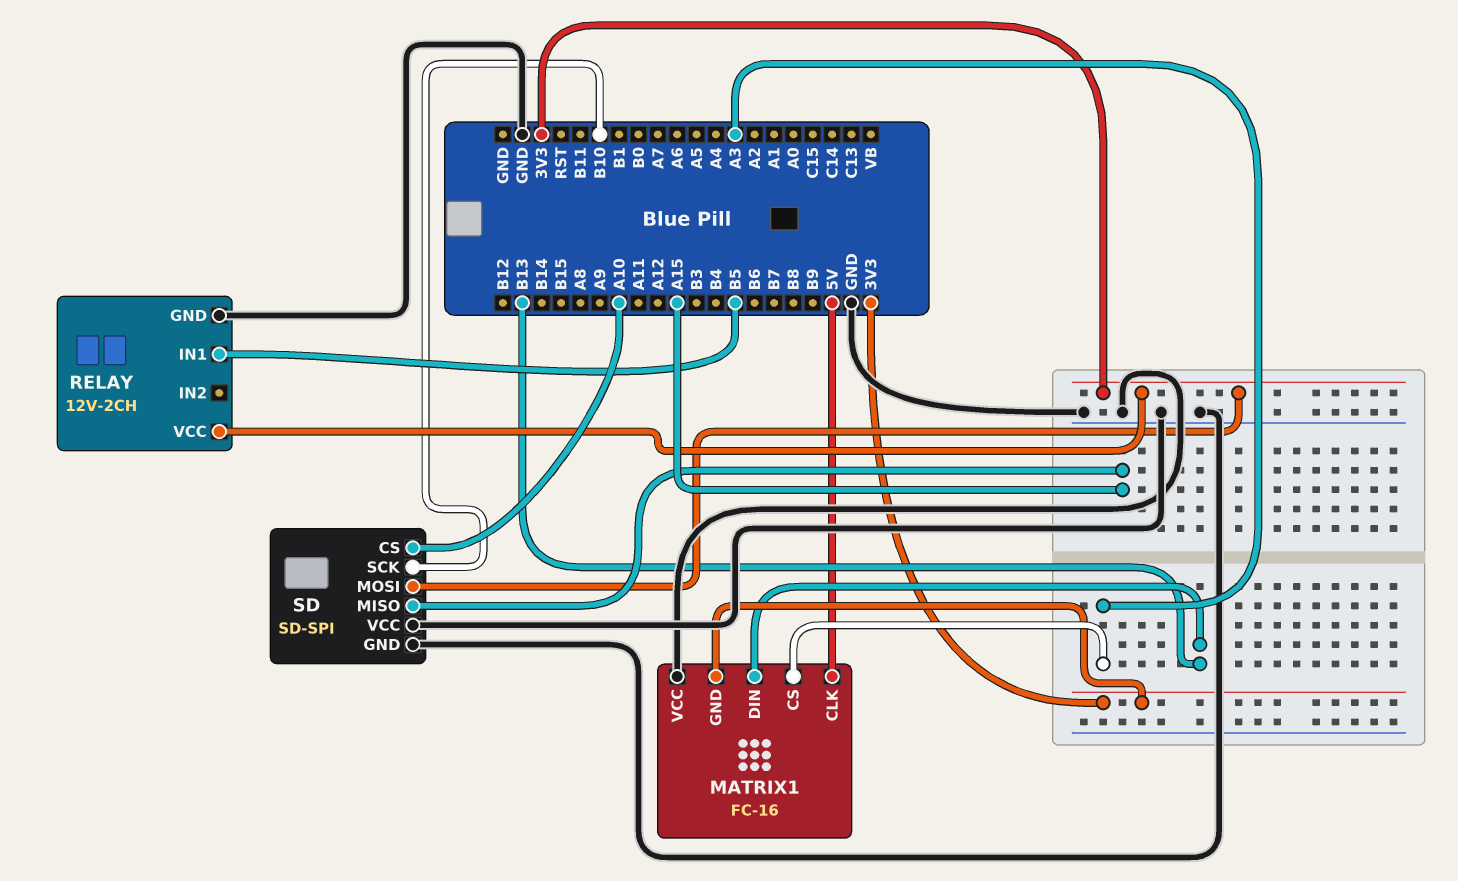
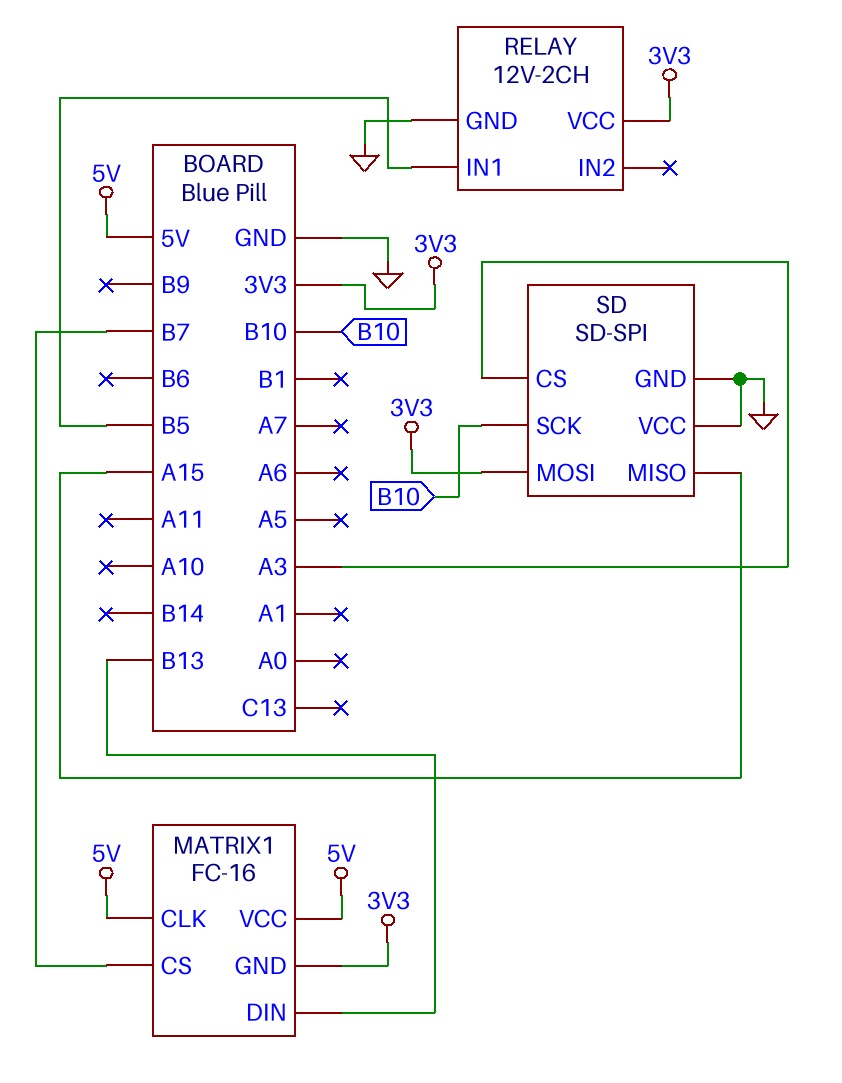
MATRIX1 pin CS: A3 -> B7
MATRIX1 pin VCC: GND -> 5V
SD pin CS: A10 -> A3

